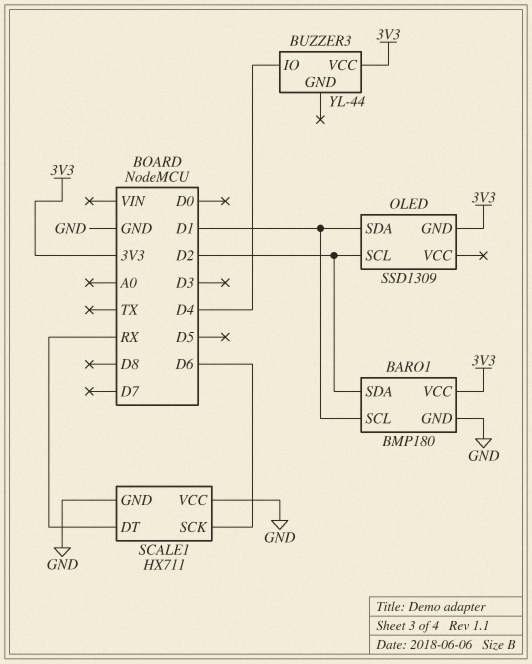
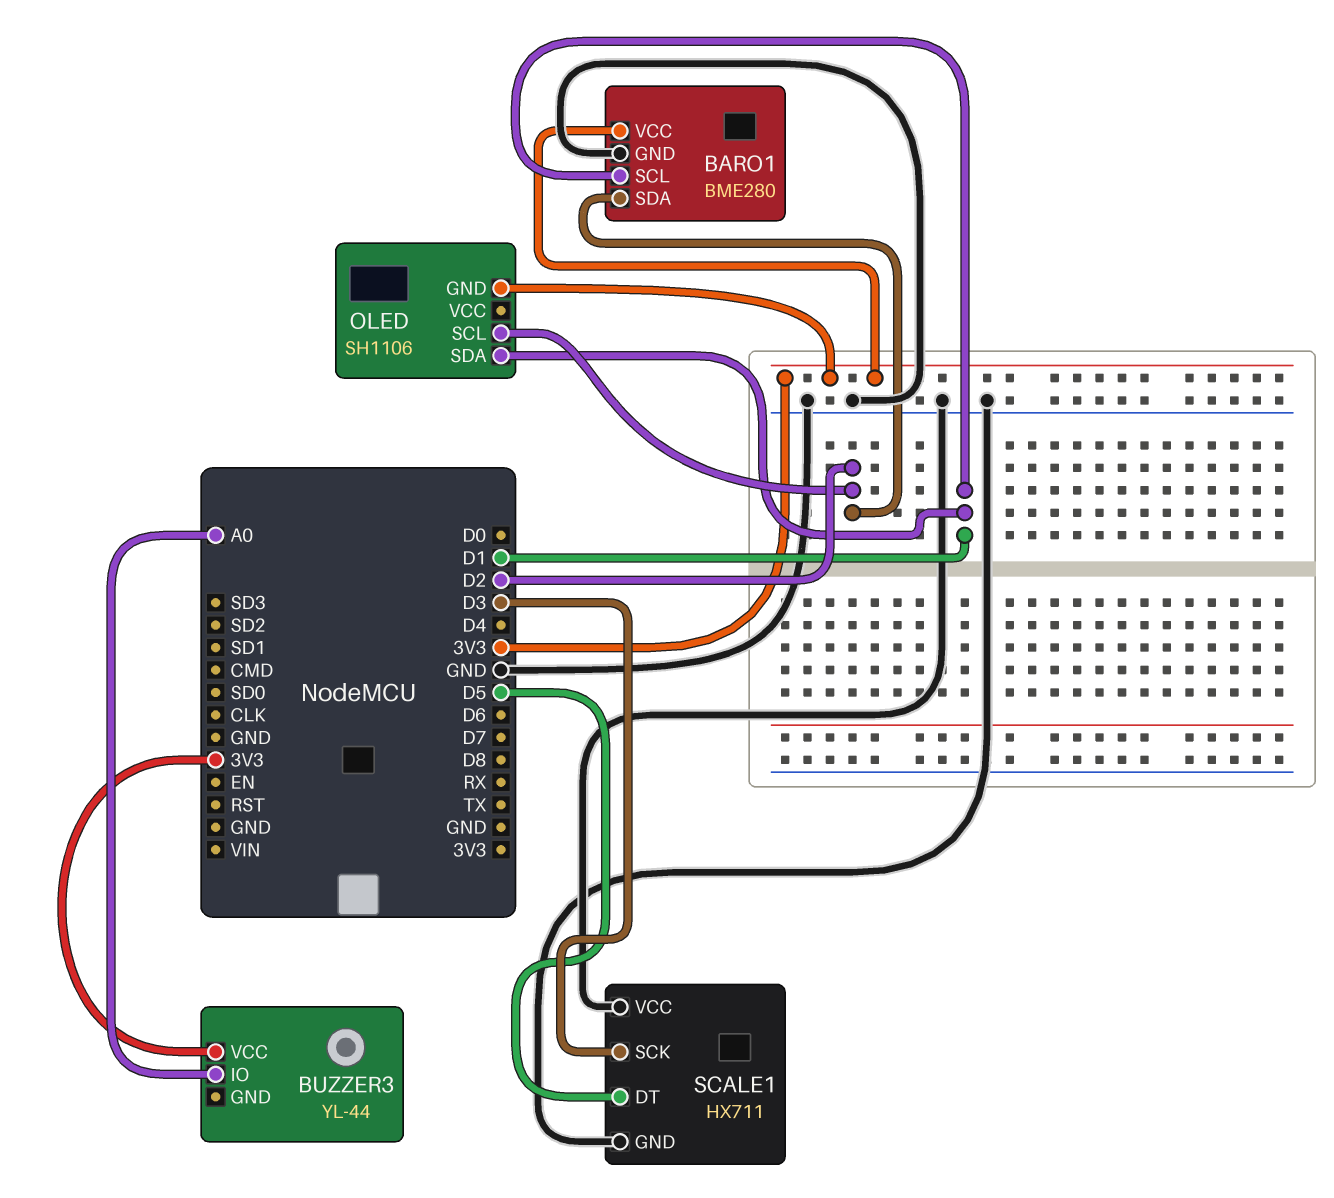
BARO1: BMP180 -> BME280
BUZZER3 pin IO: D4 -> A0
OLED: SSD1309 -> SH1106
SCALE1 pin DT: RX -> D5
SCALE1 pin SCK: D6 -> D3

